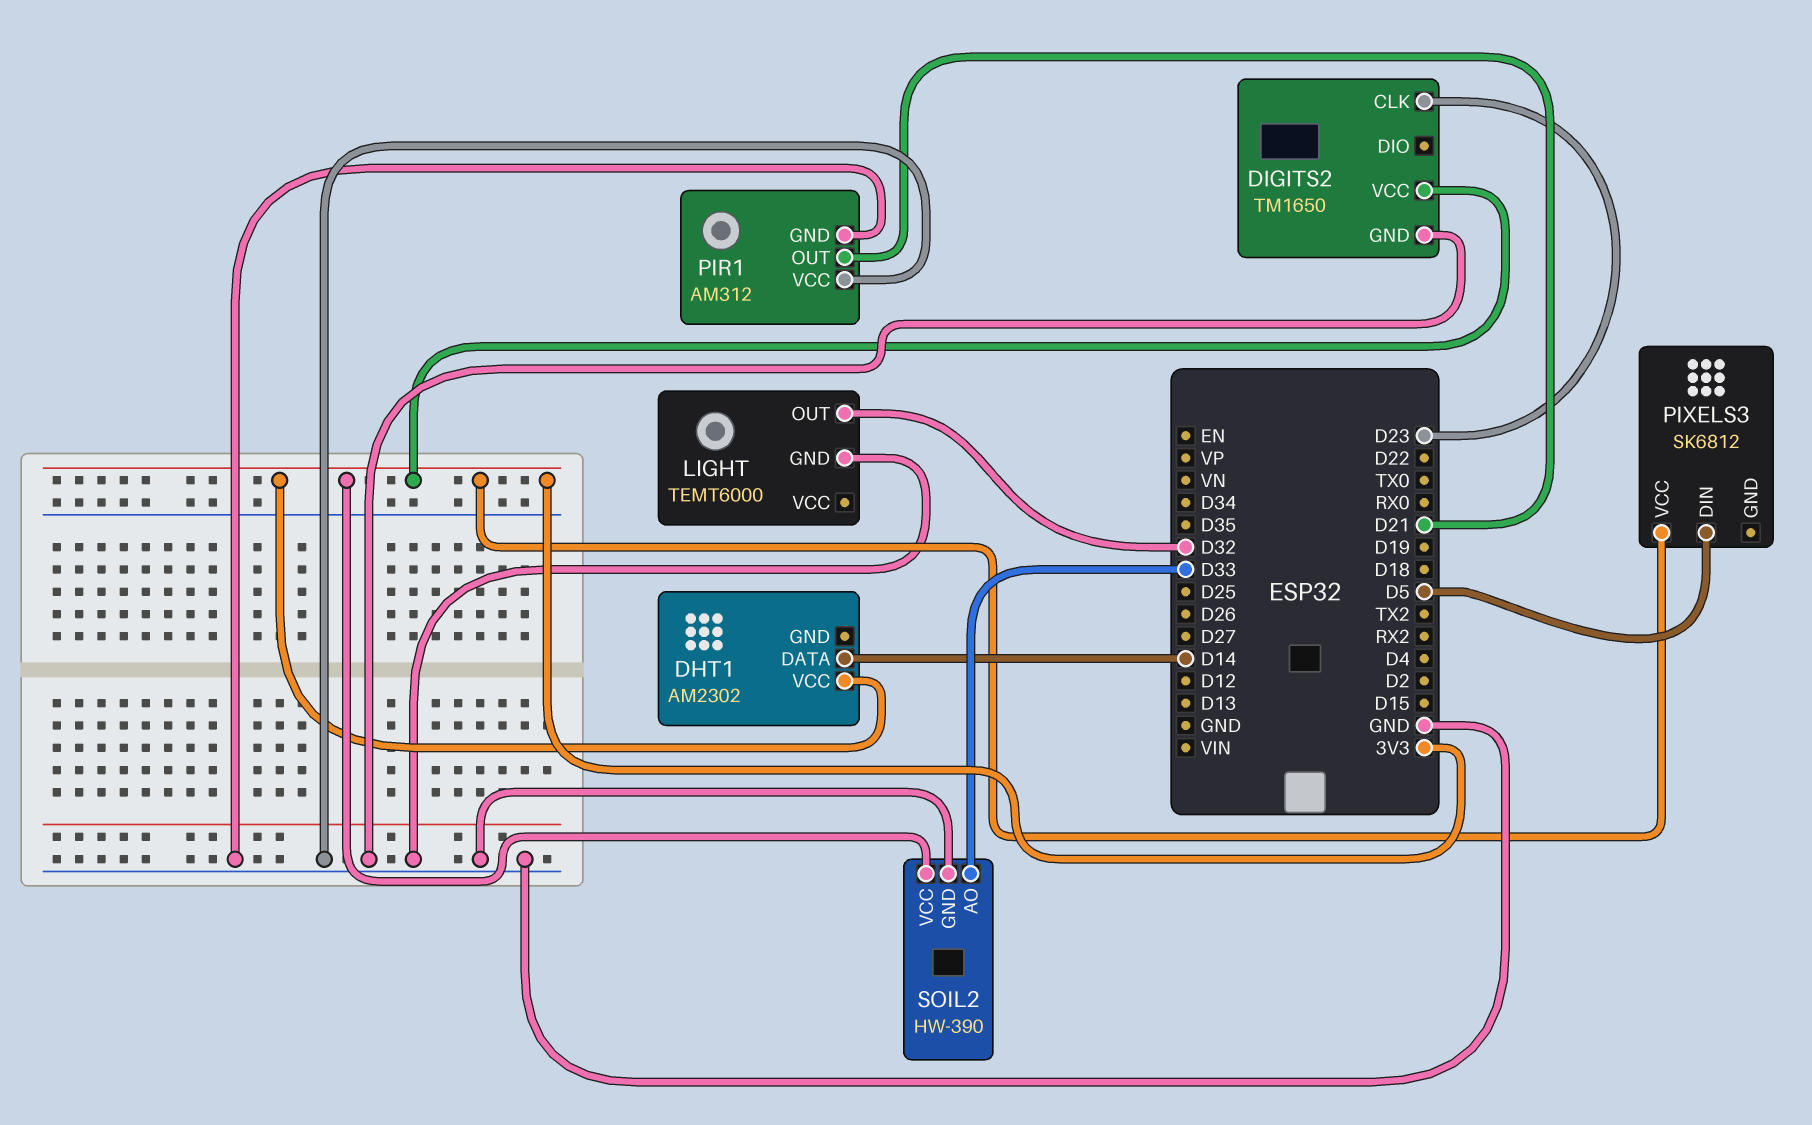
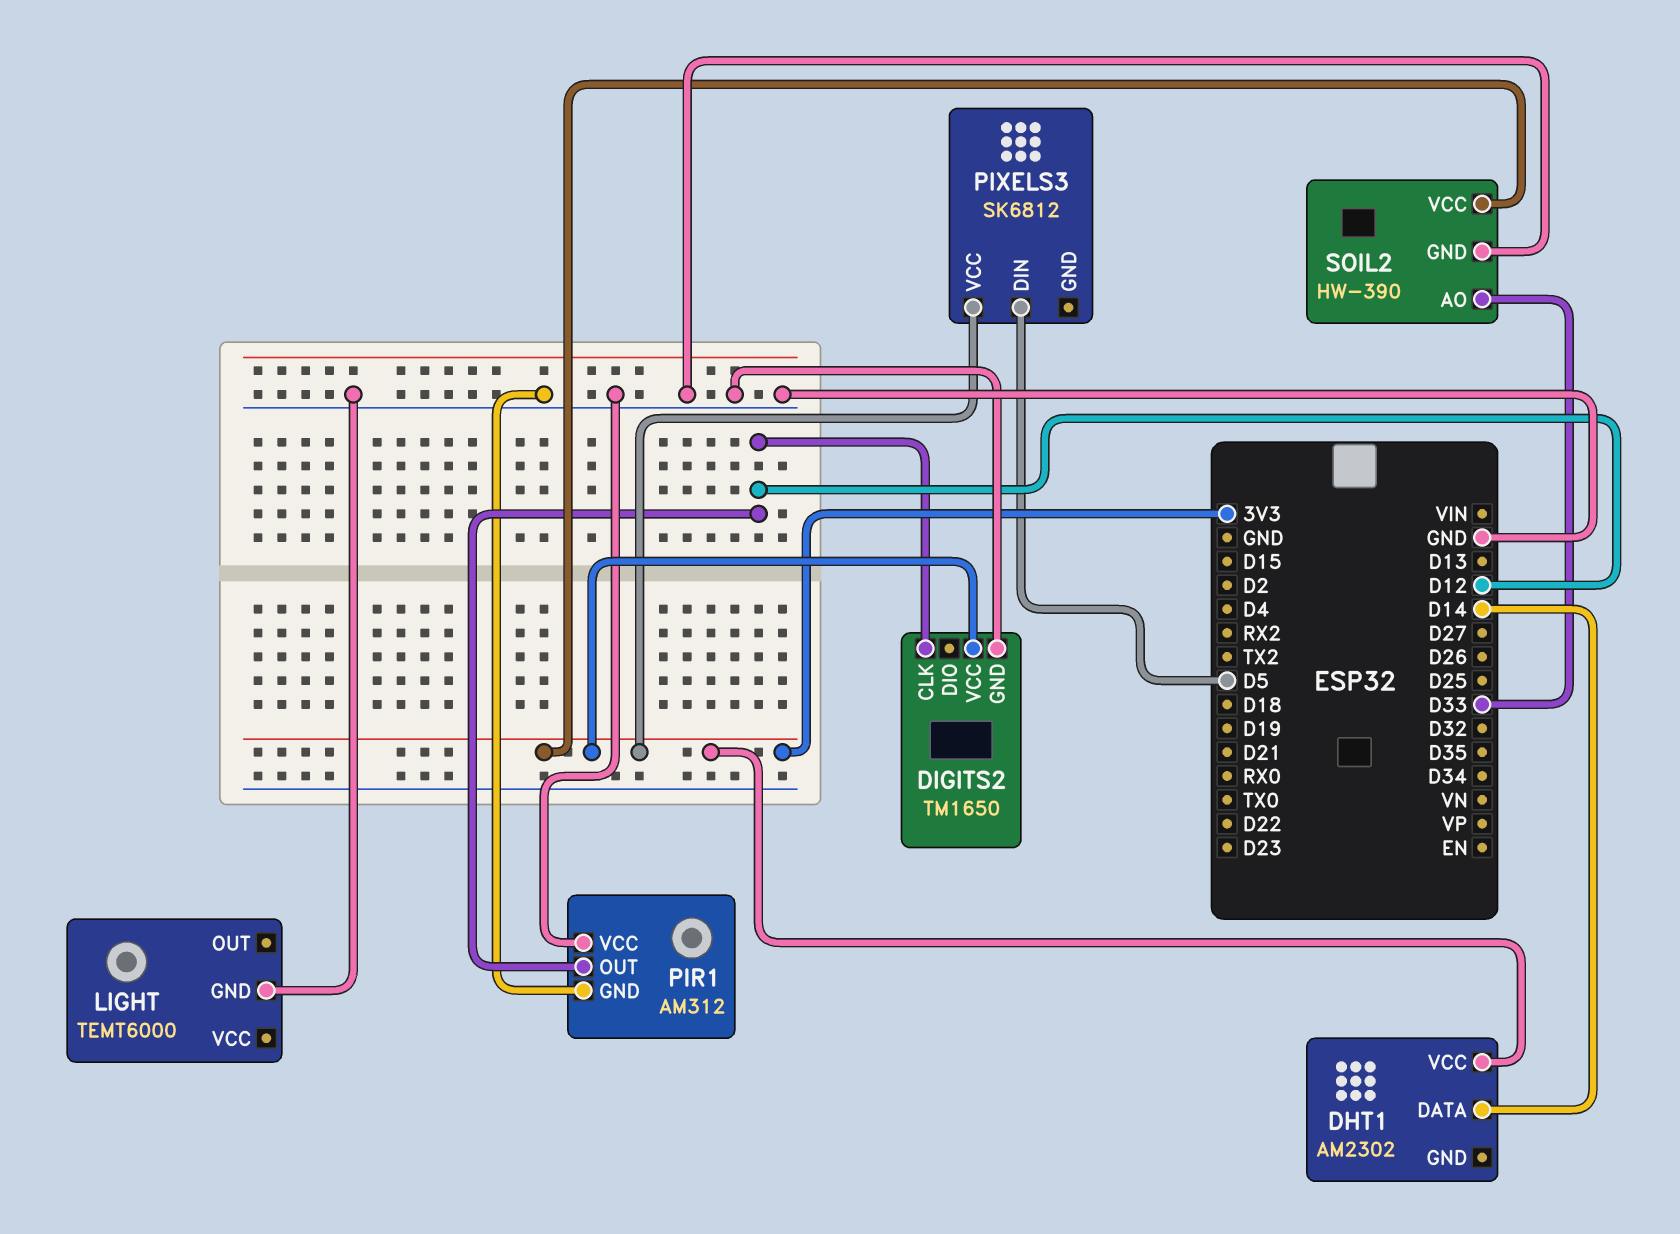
DIGITS2 pin CLK: D23 -> D12
LIGHT pin OUT: D32 -> none
PIR1 pin OUT: D21 -> D12

